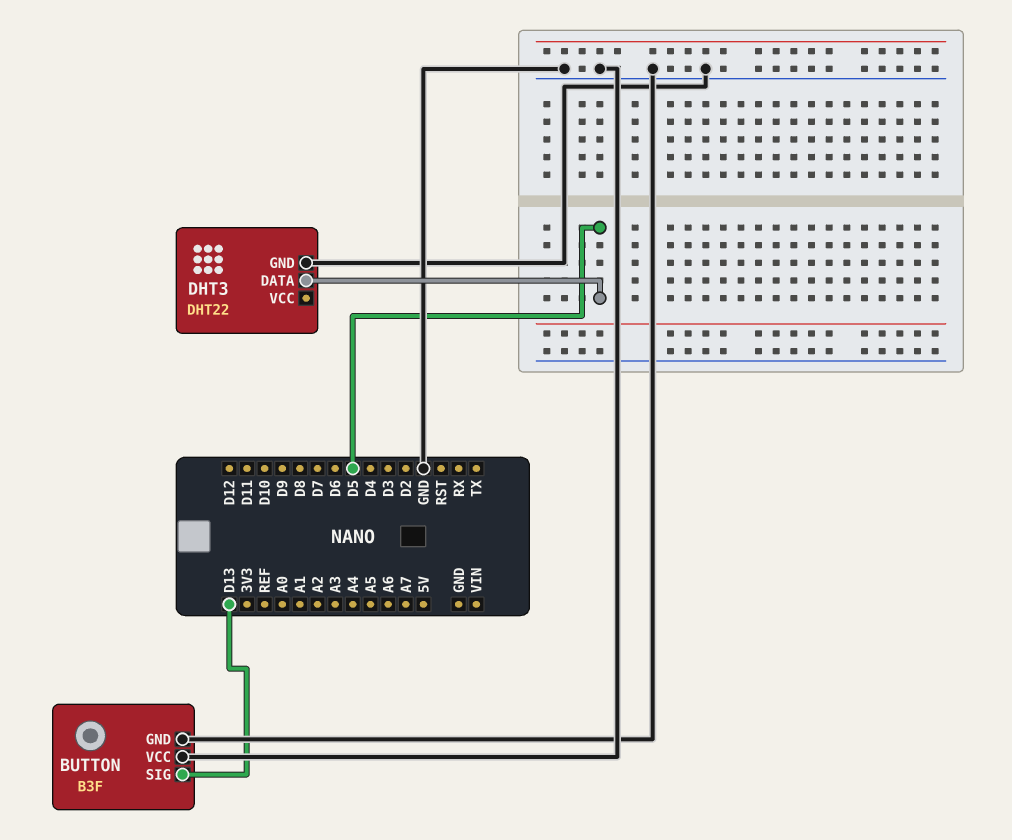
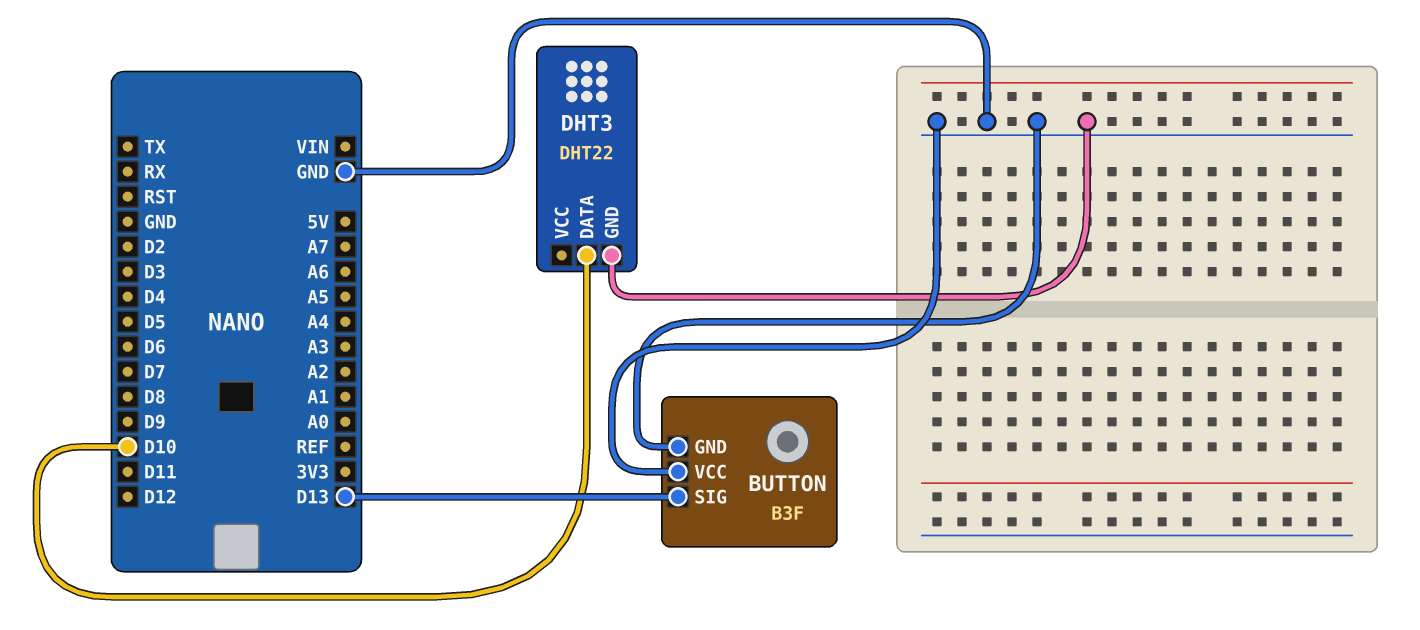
DHT3 pin DATA: D5 -> D10

